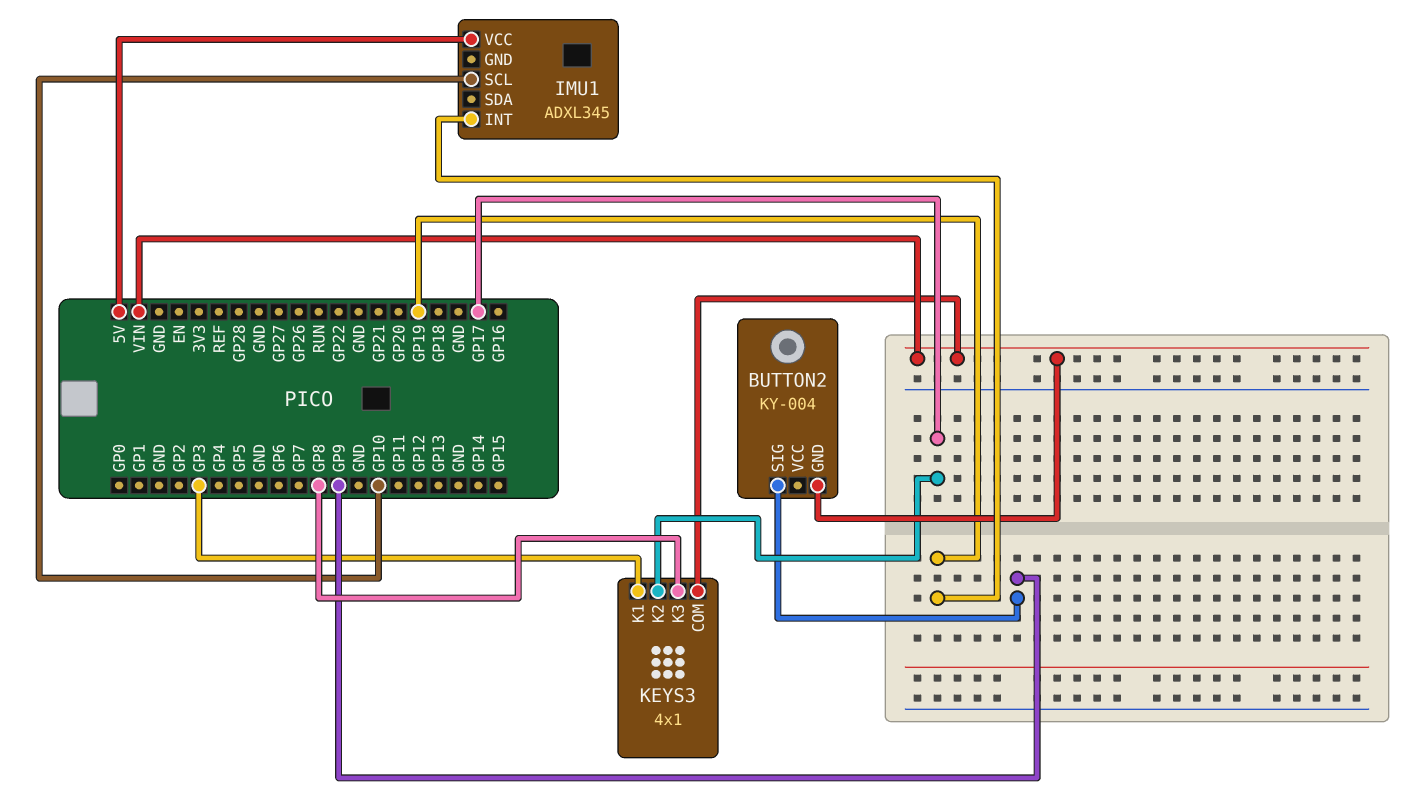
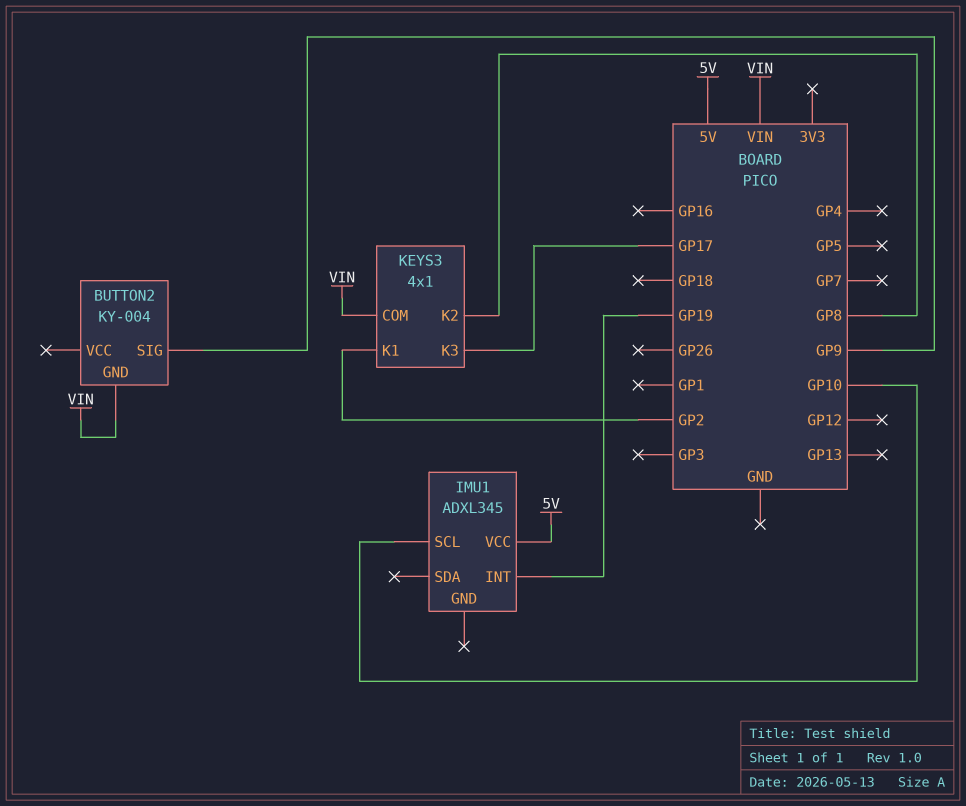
KEYS3 pin K1: GP3 -> GP2
KEYS3 pin K2: GP17 -> GP8
KEYS3 pin K3: GP8 -> GP17

